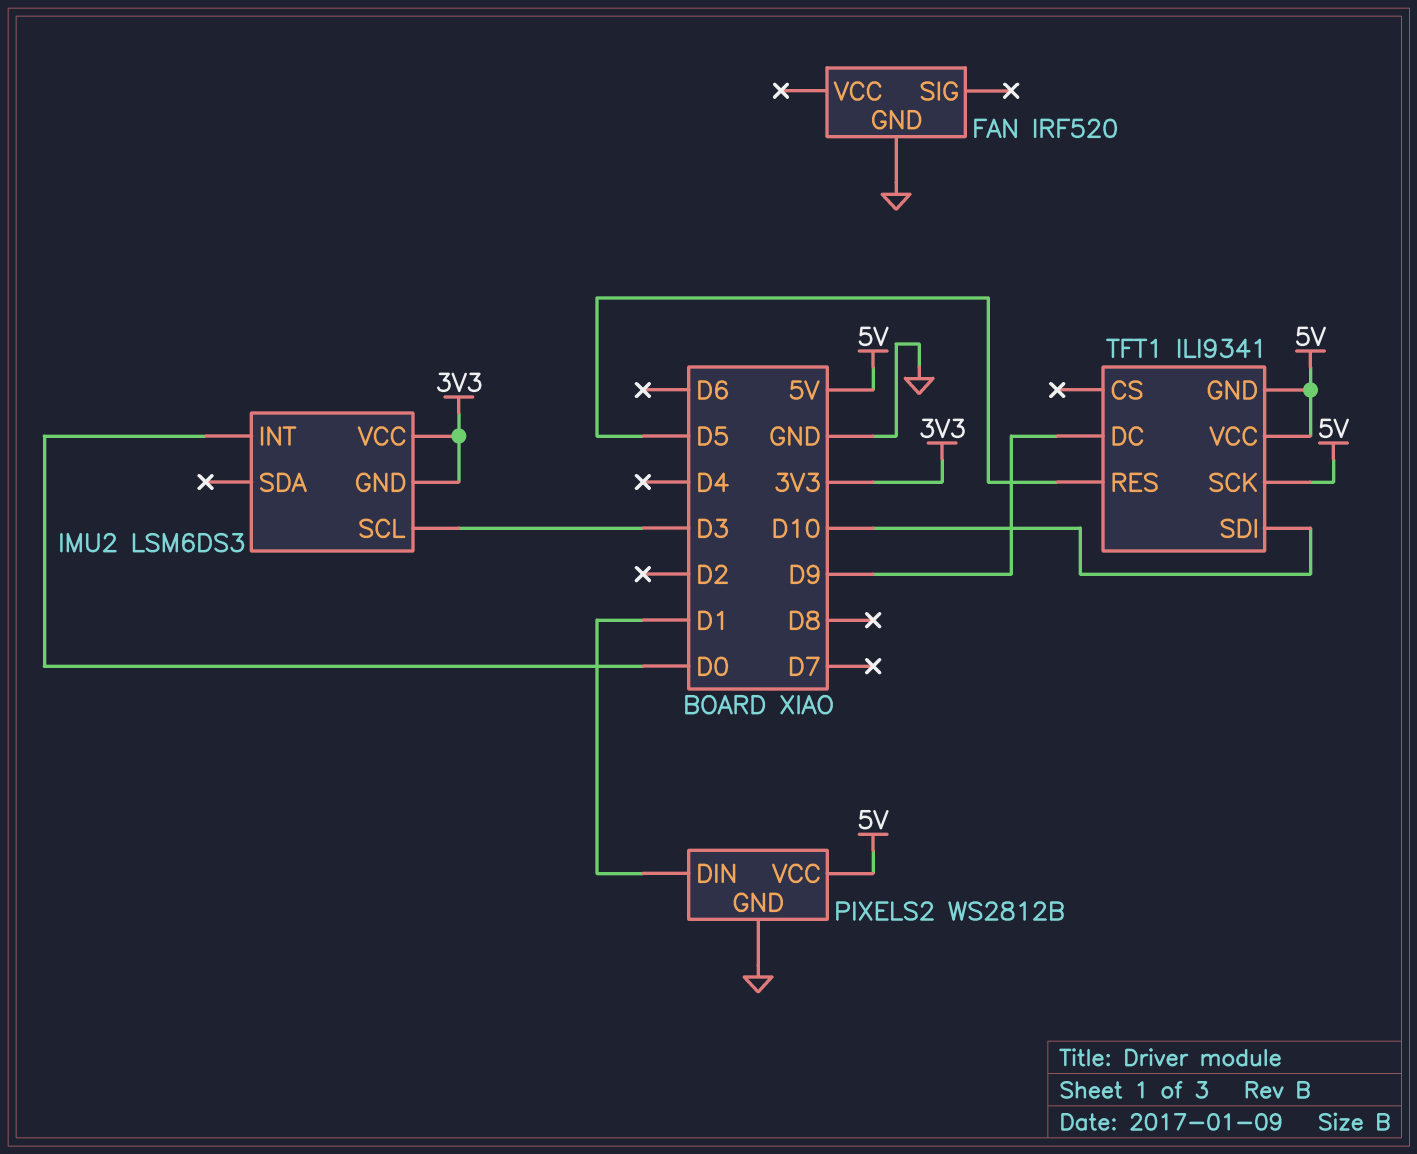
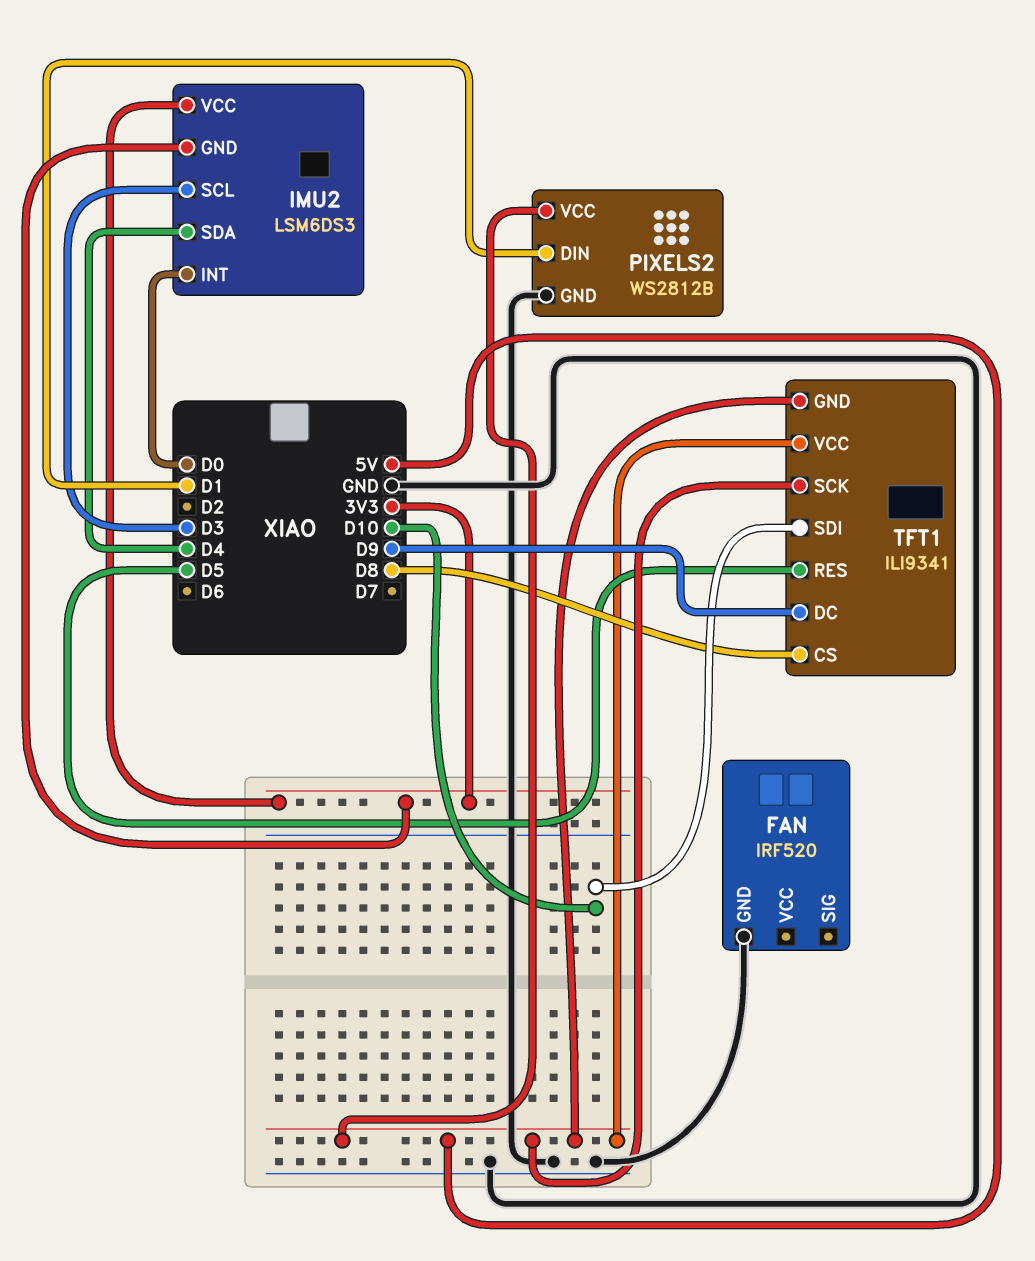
IMU2 pin SDA: none -> D4
TFT1 pin CS: none -> D8

